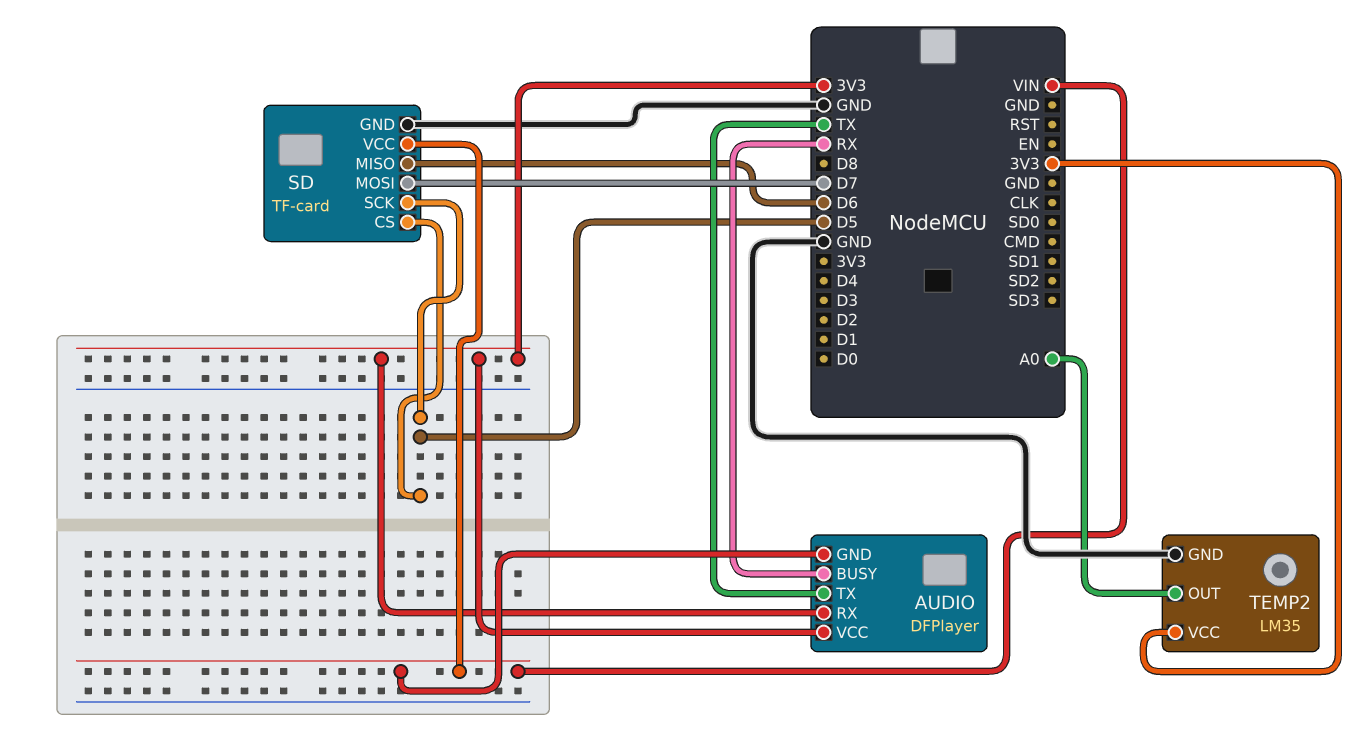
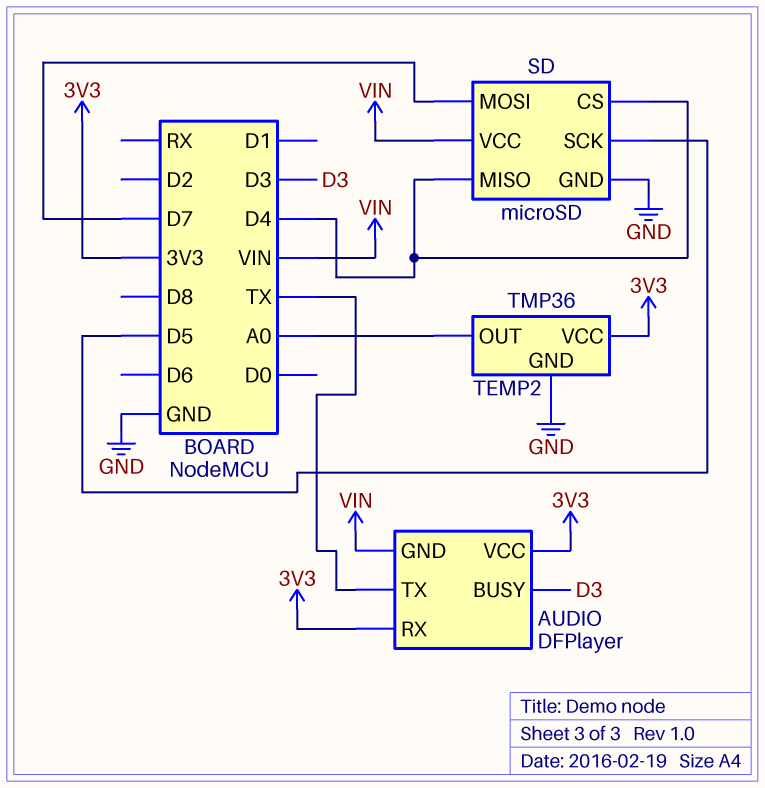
AUDIO pin BUSY: RX -> D3
SD: TF-card -> microSD
SD pin CS: D5 -> D4
SD pin MISO: D6 -> D4
TEMP2: LM35 -> TMP36

